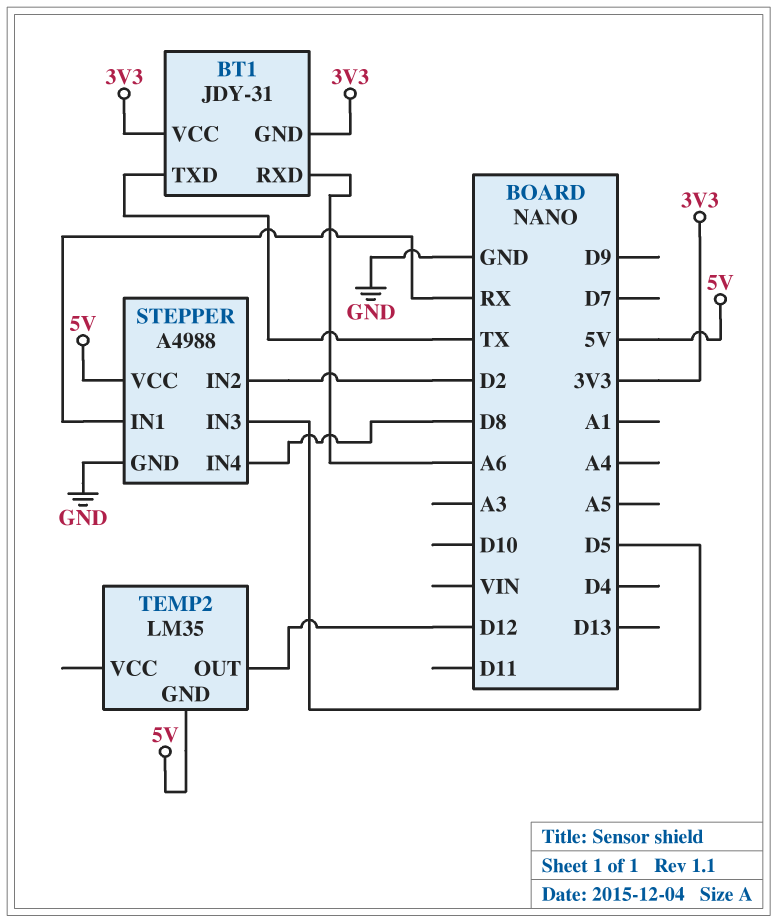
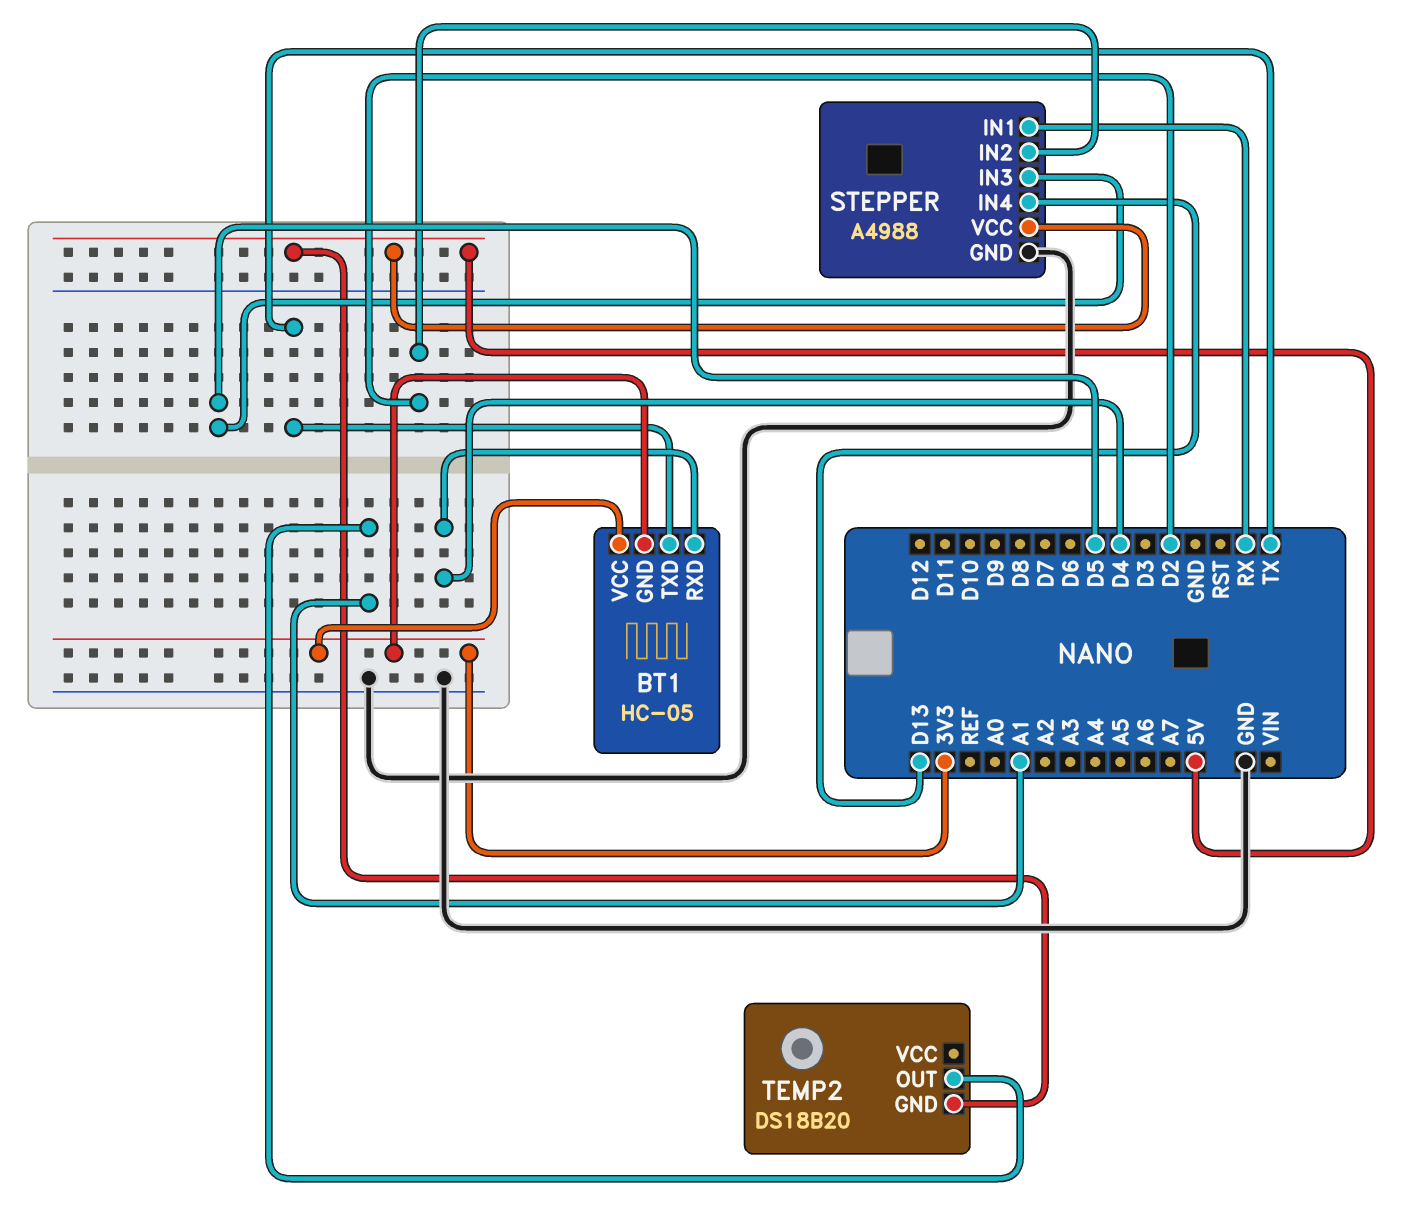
BT1: JDY-31 -> HC-05
BT1 pin RXD: A6 -> D4
STEPPER pin IN4: D8 -> D13
TEMP2: LM35 -> DS18B20
TEMP2 pin OUT: D12 -> A1

